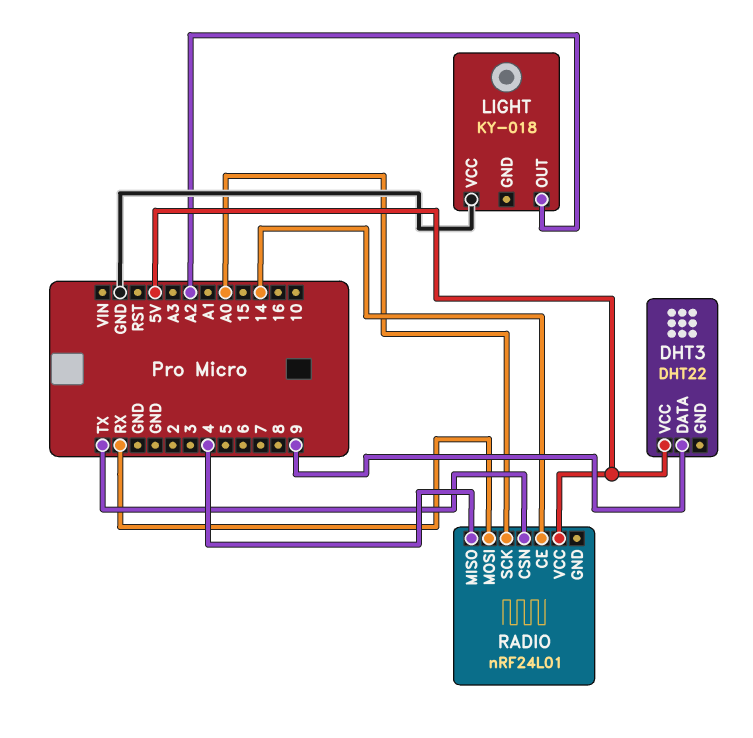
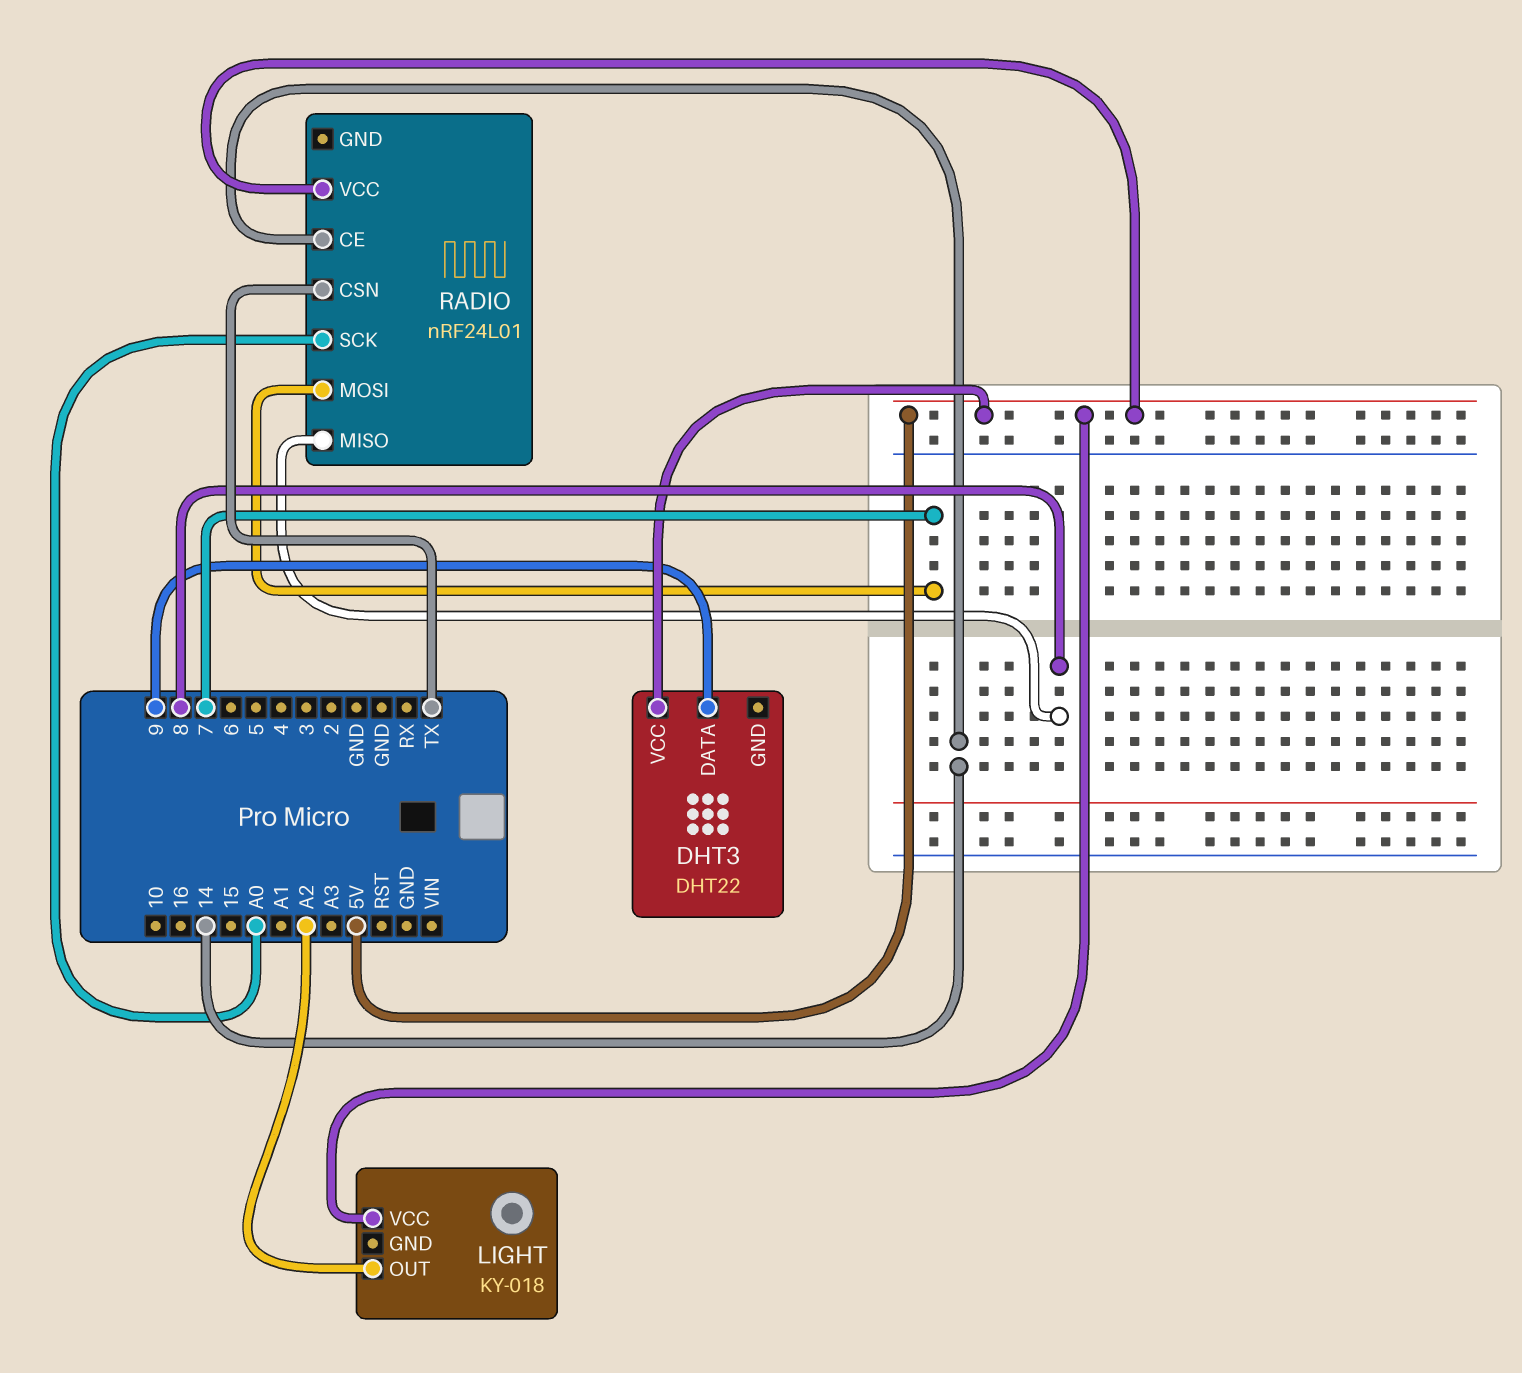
LIGHT pin VCC: GND -> 5V
RADIO pin MISO: 4 -> 8
RADIO pin MOSI: RX -> 7

